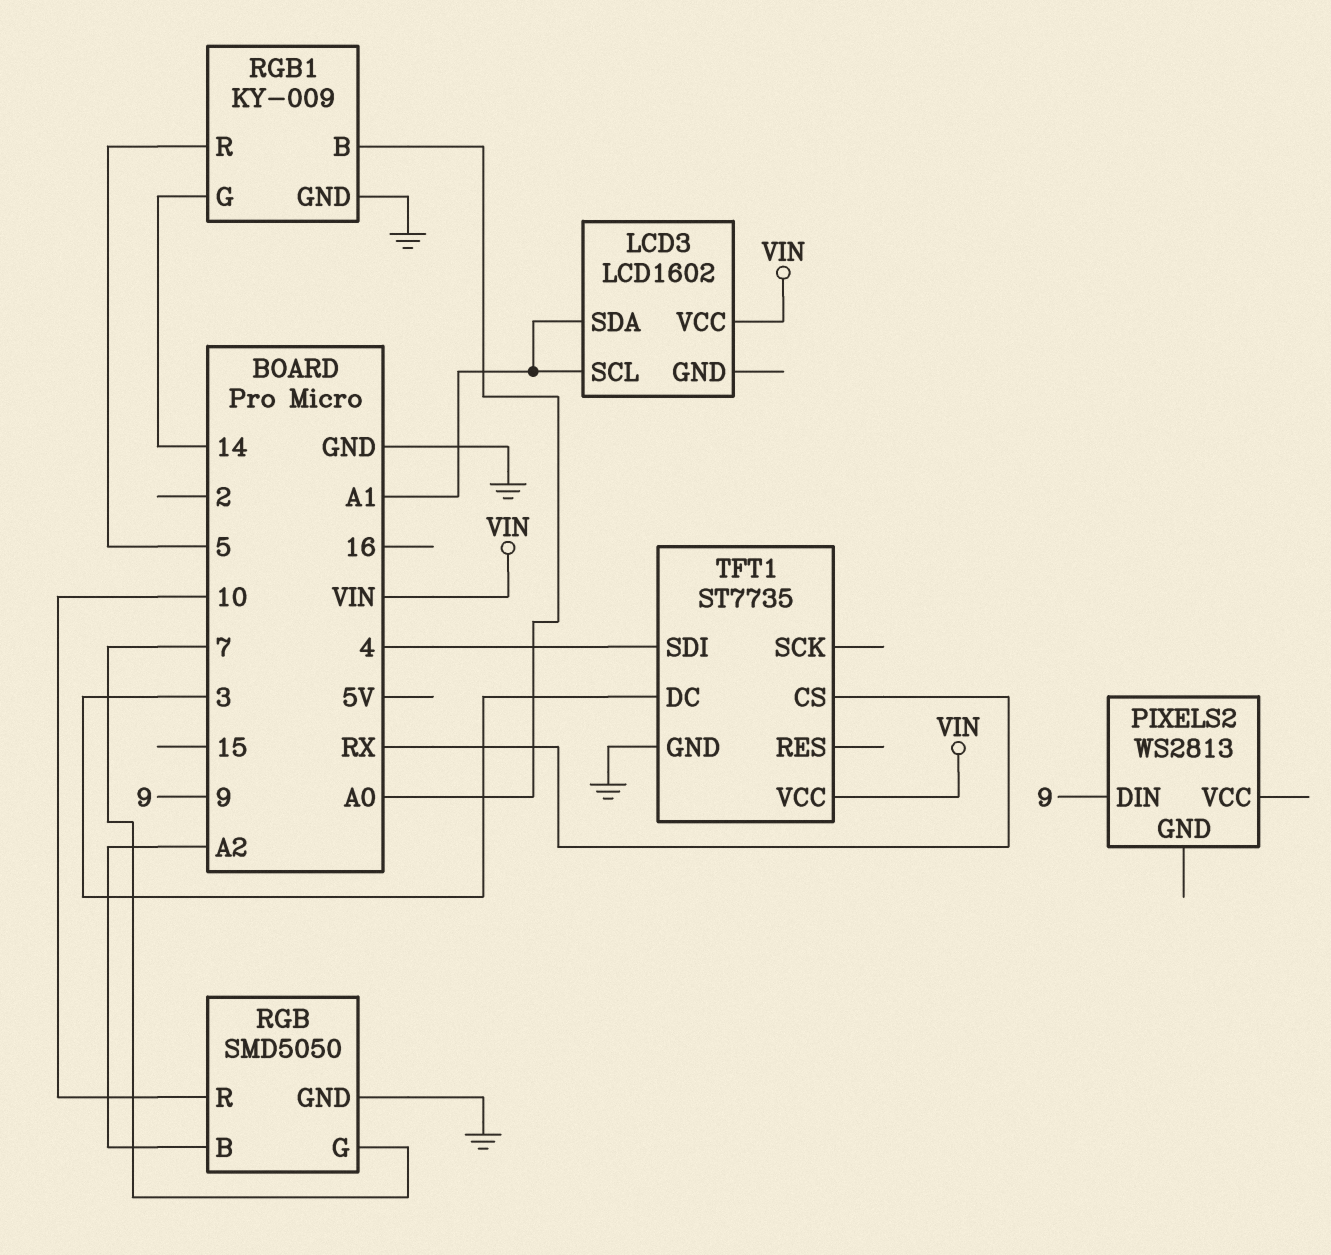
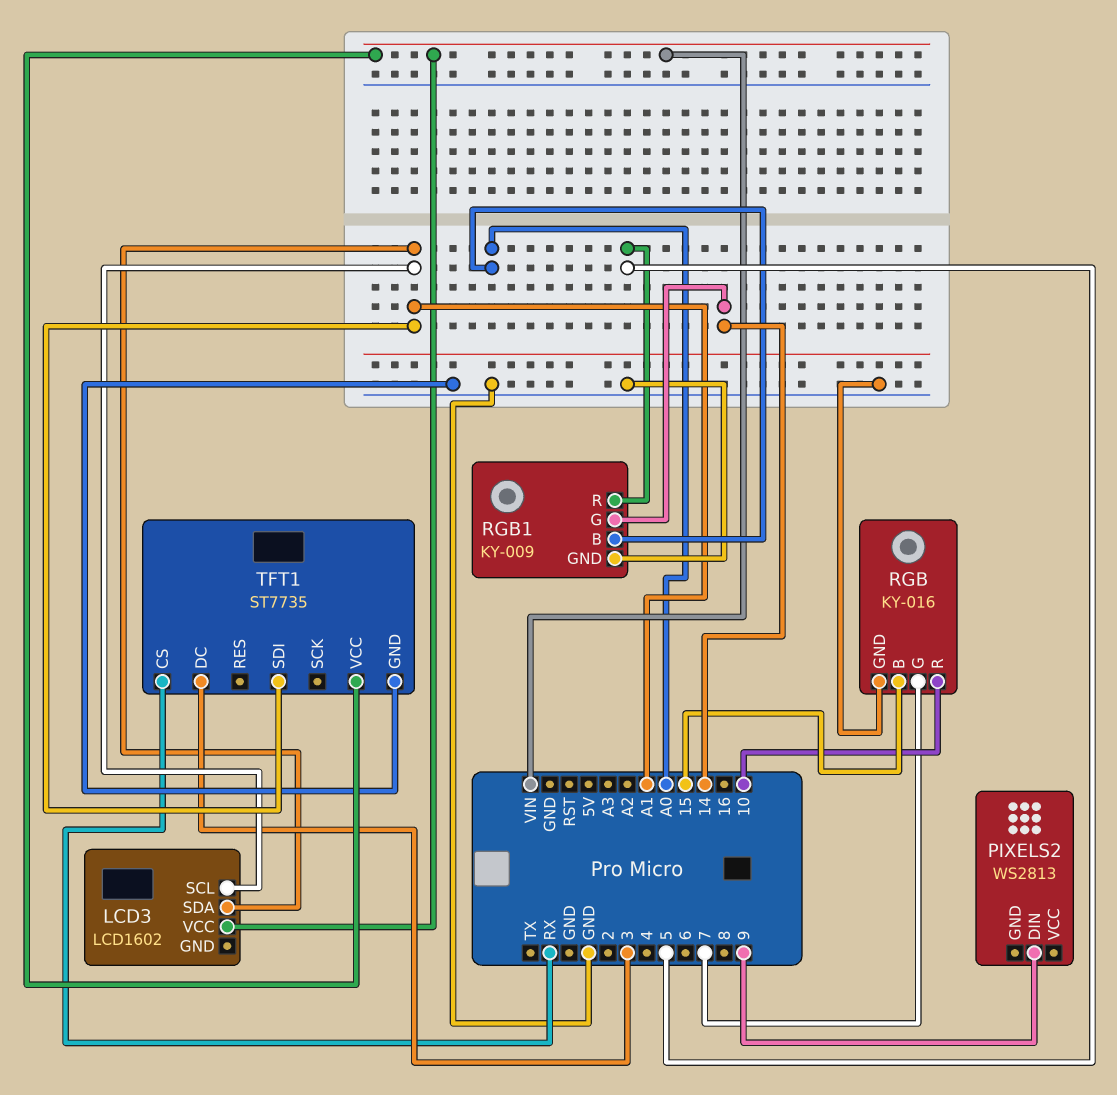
RGB: SMD5050 -> KY-016
RGB pin B: A2 -> 15
TFT1 pin SDI: 4 -> A1

